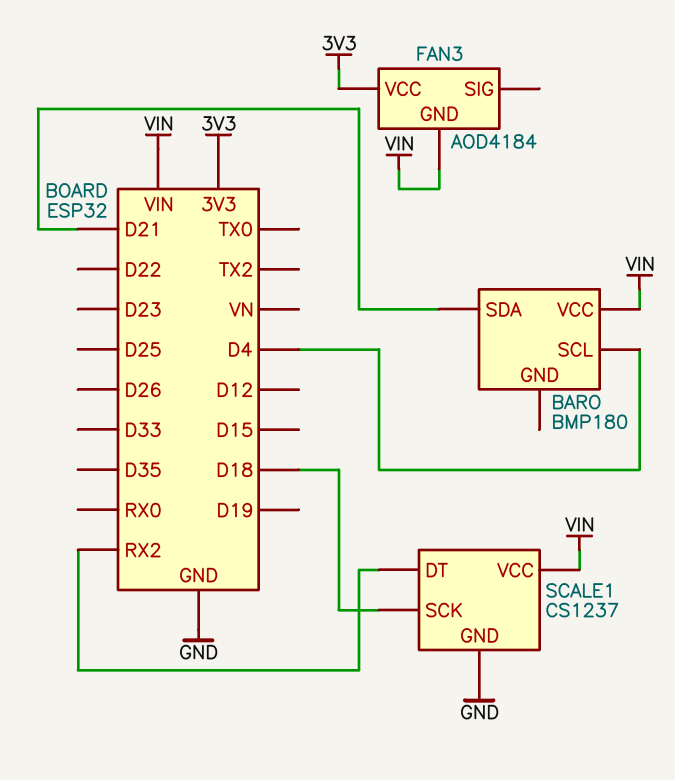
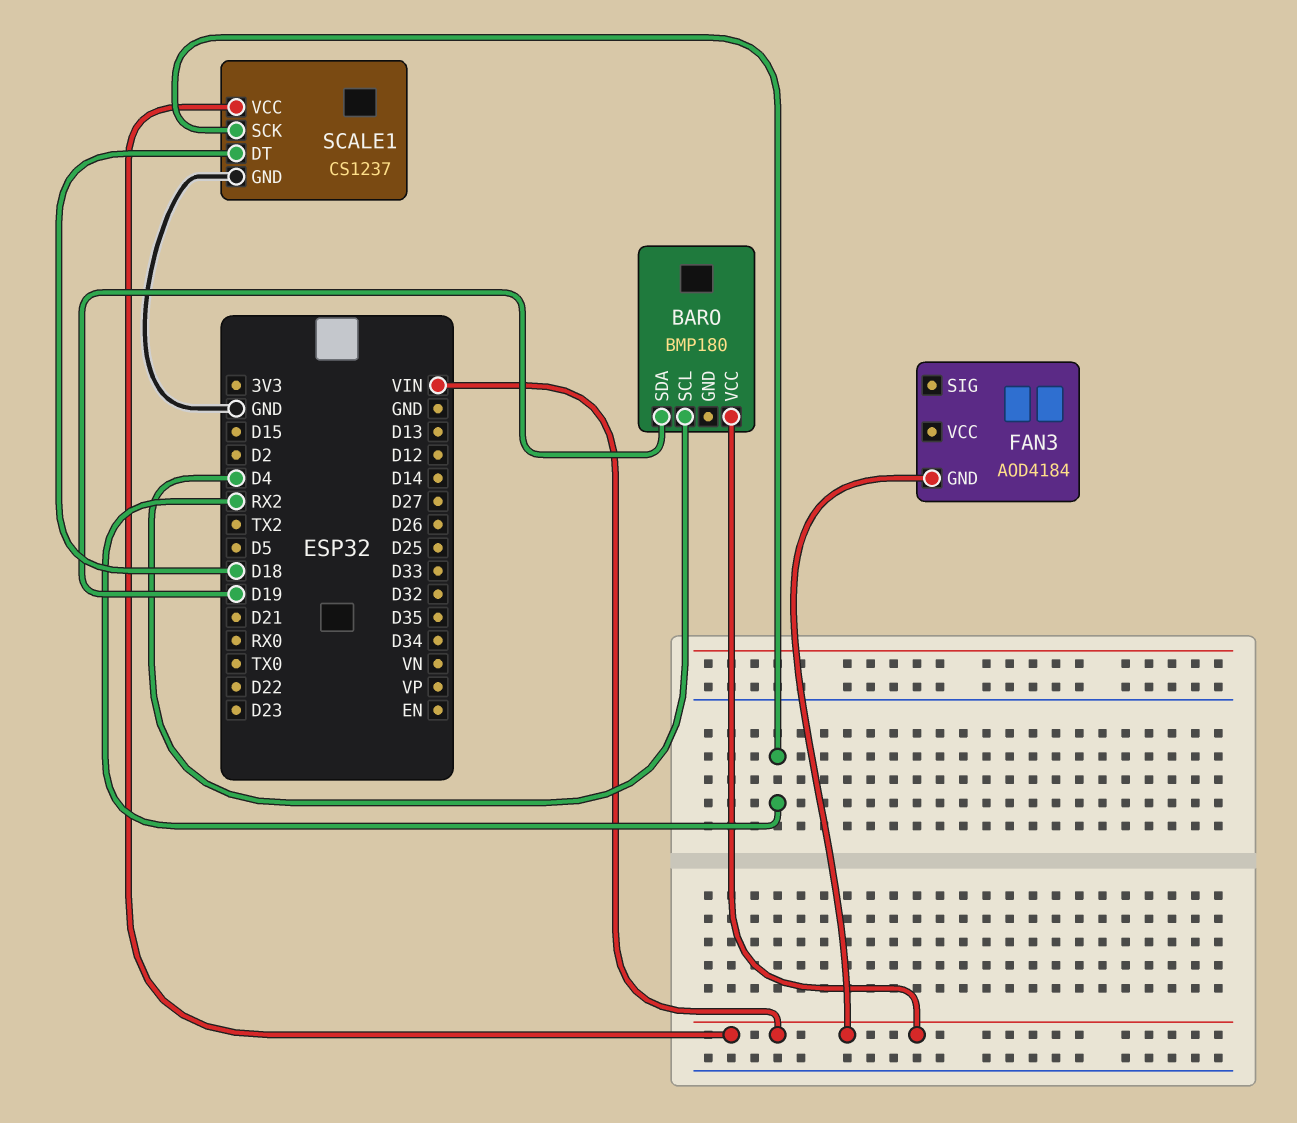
BARO pin SDA: D21 -> D19
FAN3 pin VCC: 3V3 -> none
SCALE1 pin DT: RX2 -> D18
SCALE1 pin SCK: D18 -> RX2

